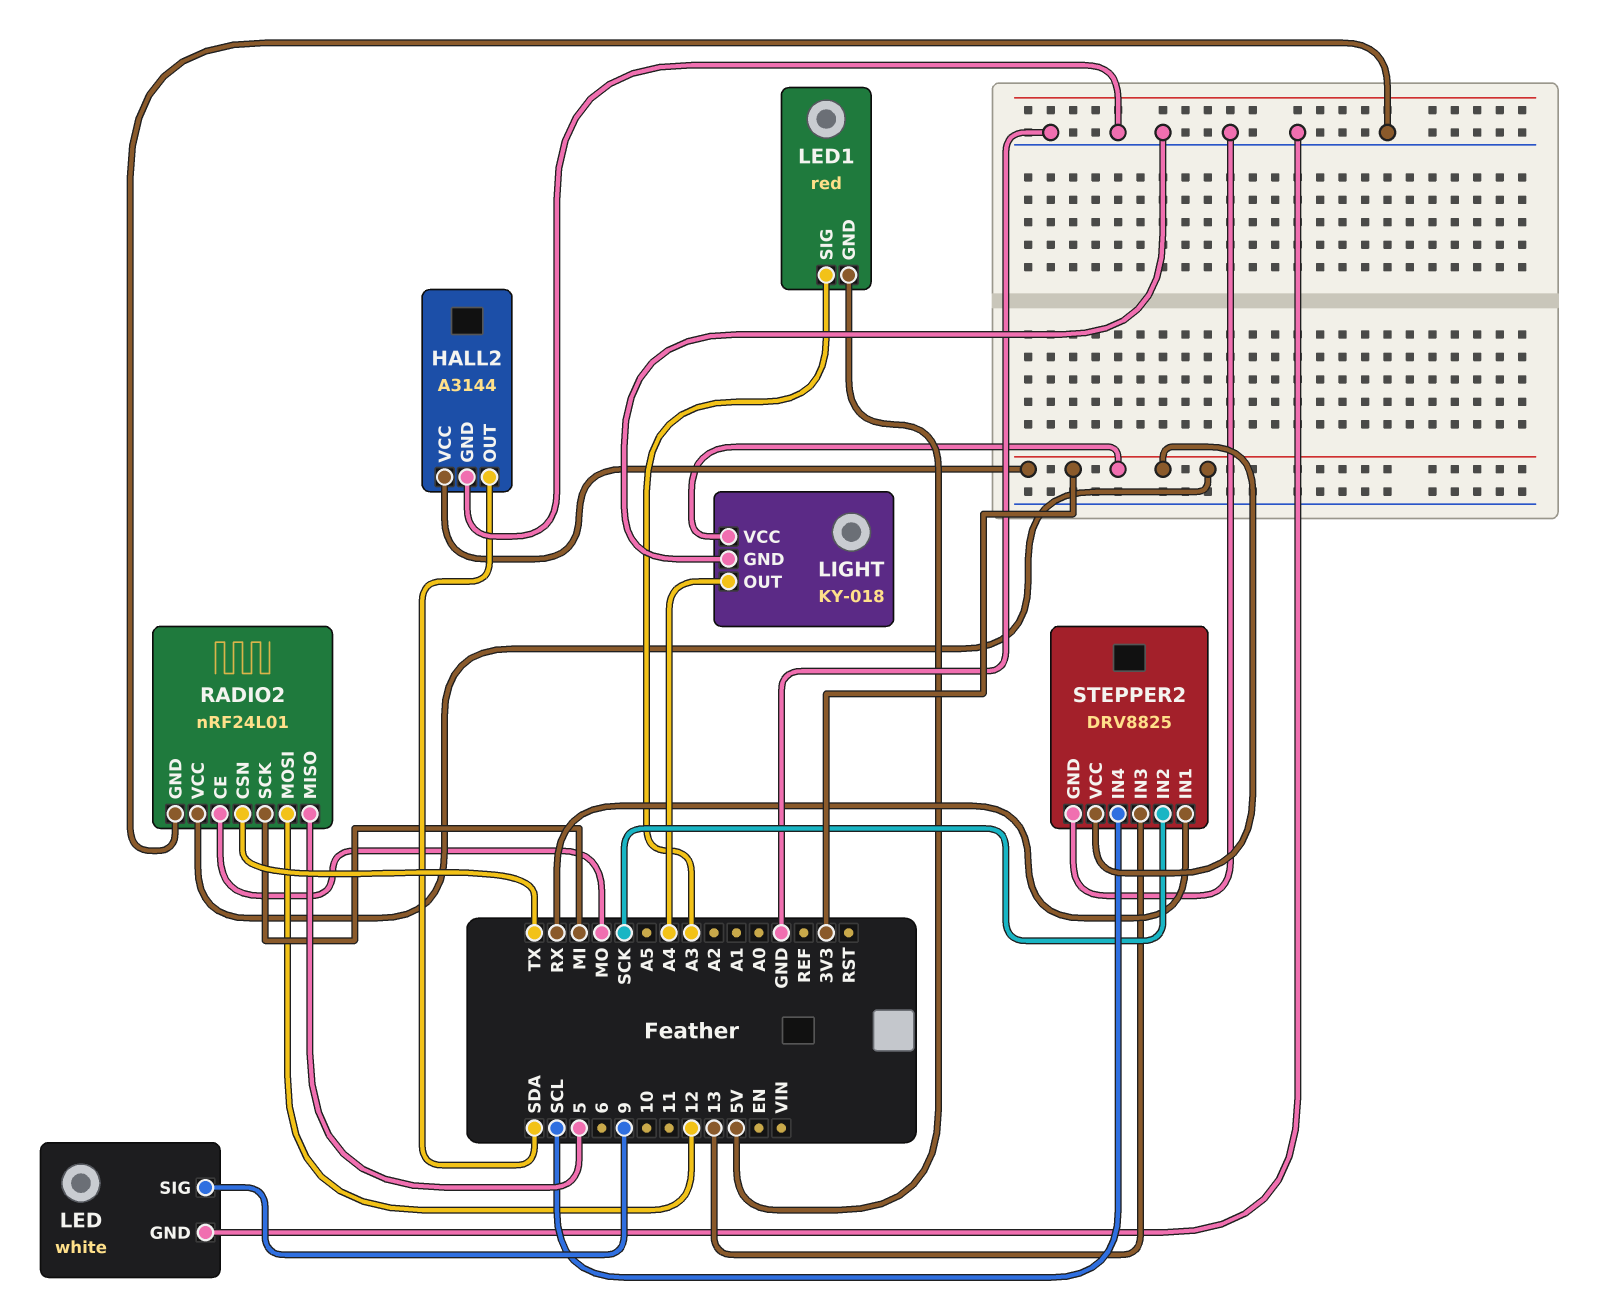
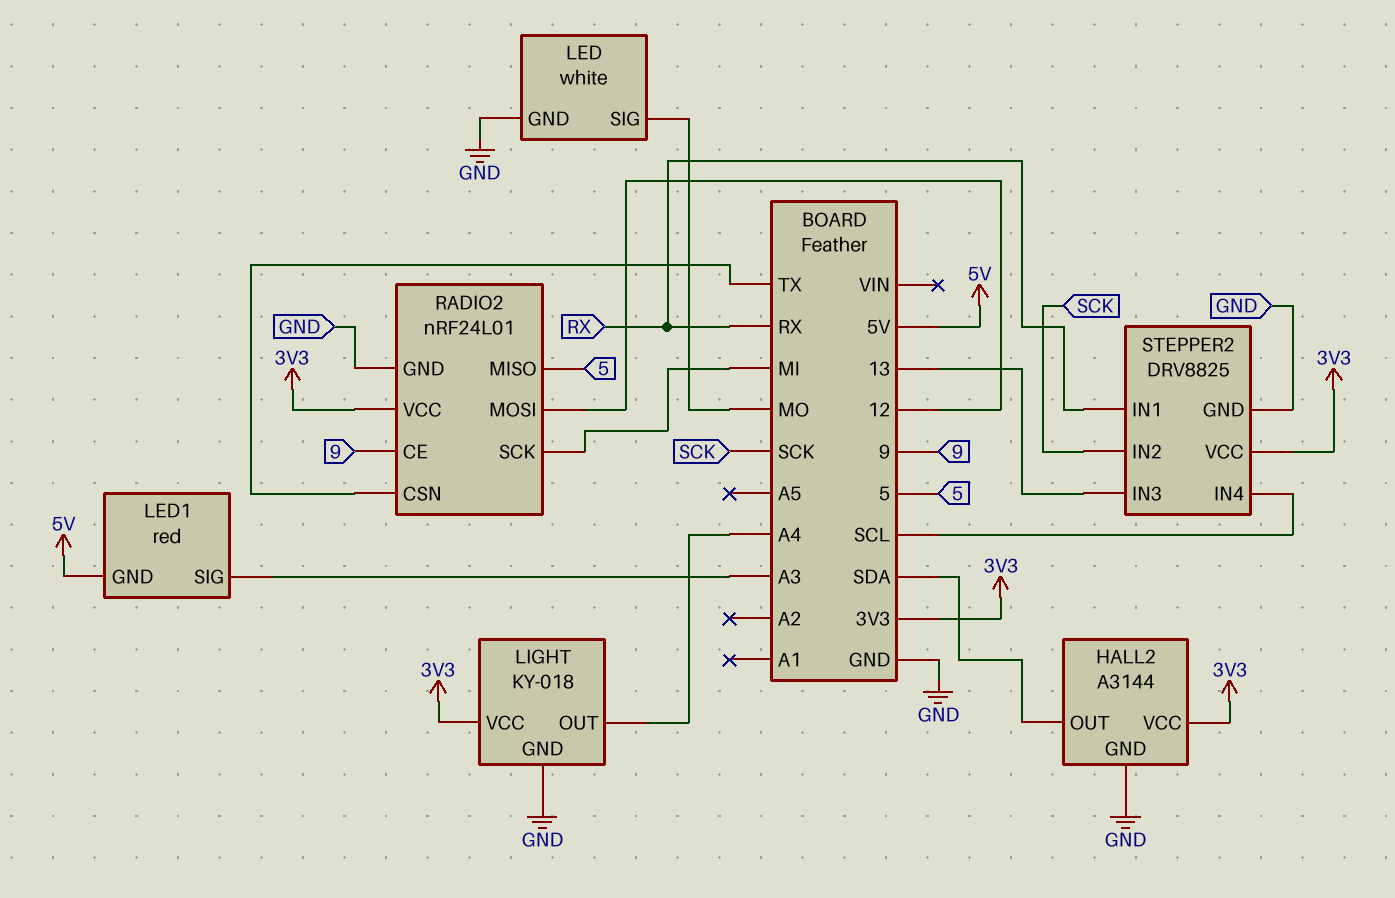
LED pin SIG: 9 -> MO
RADIO2 pin CE: MO -> 9

